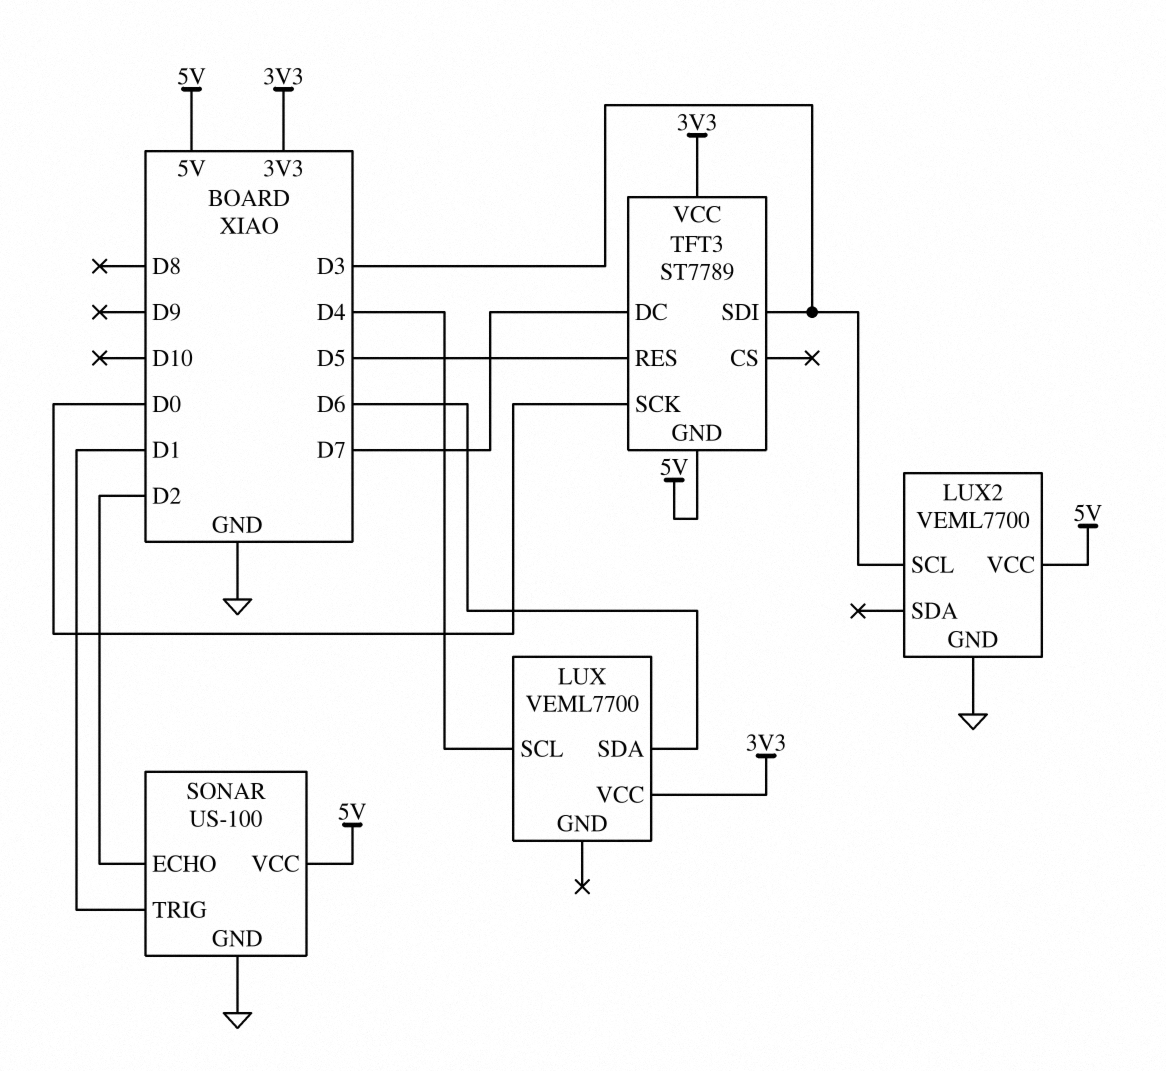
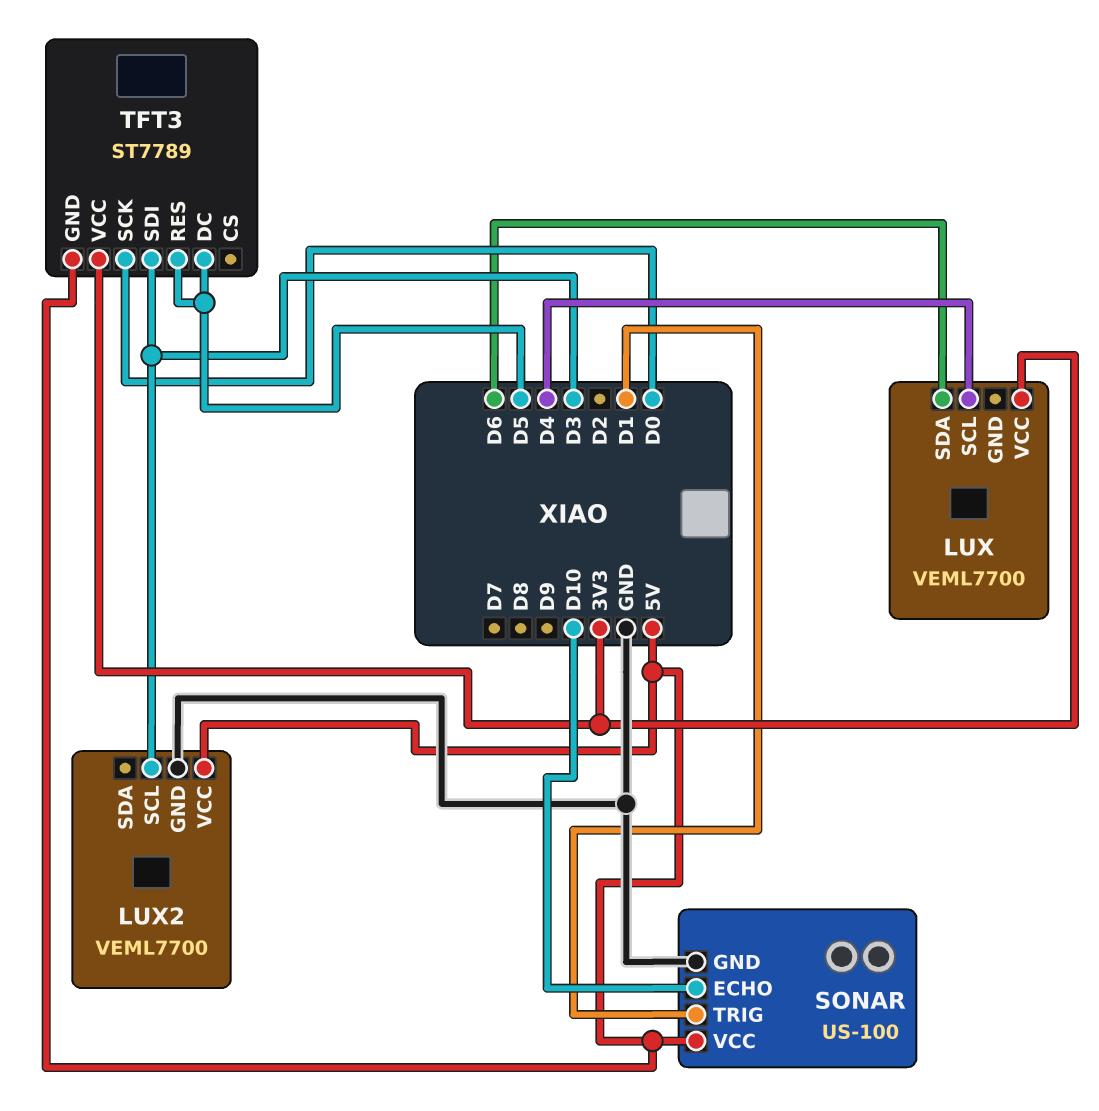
SONAR pin ECHO: D2 -> D10
TFT3 pin DC: D7 -> D5

